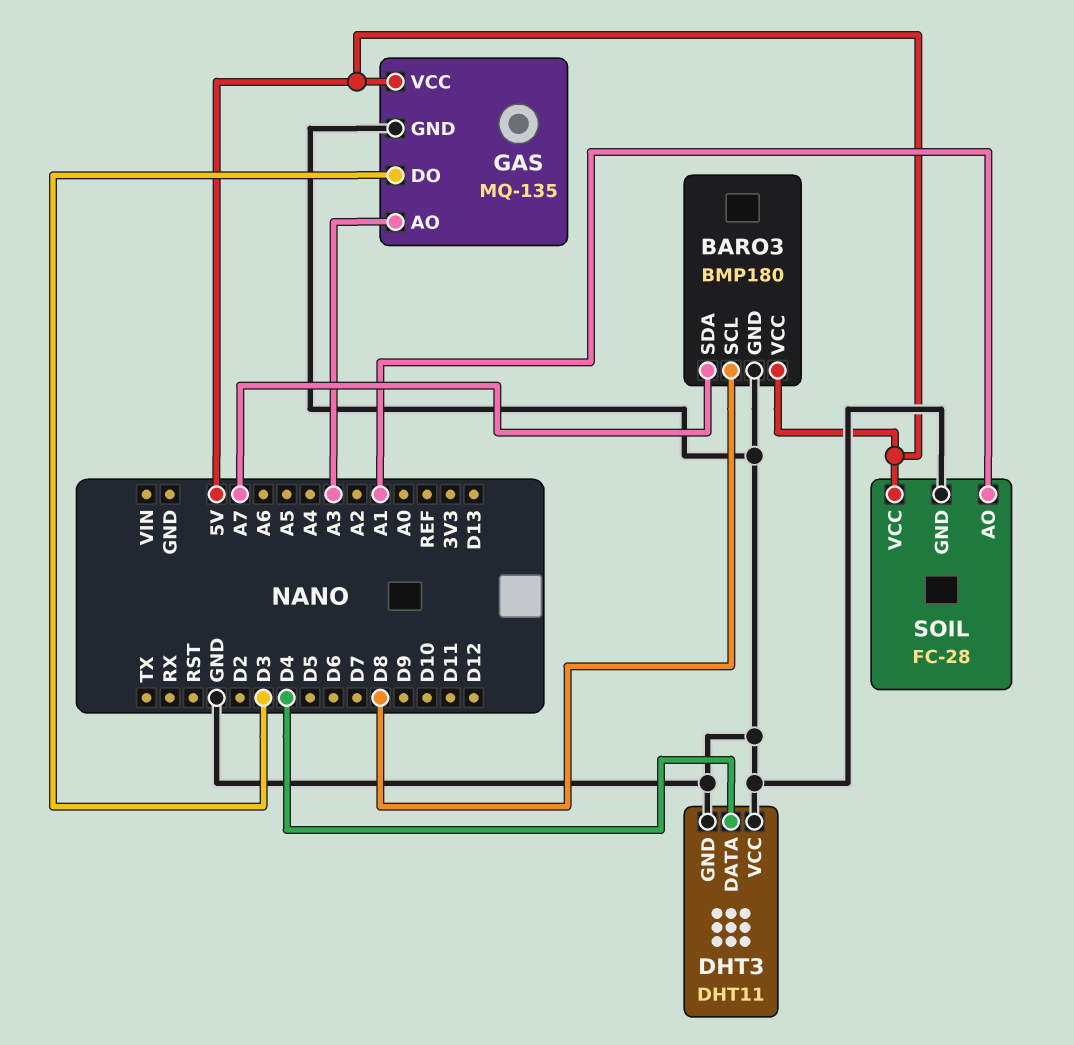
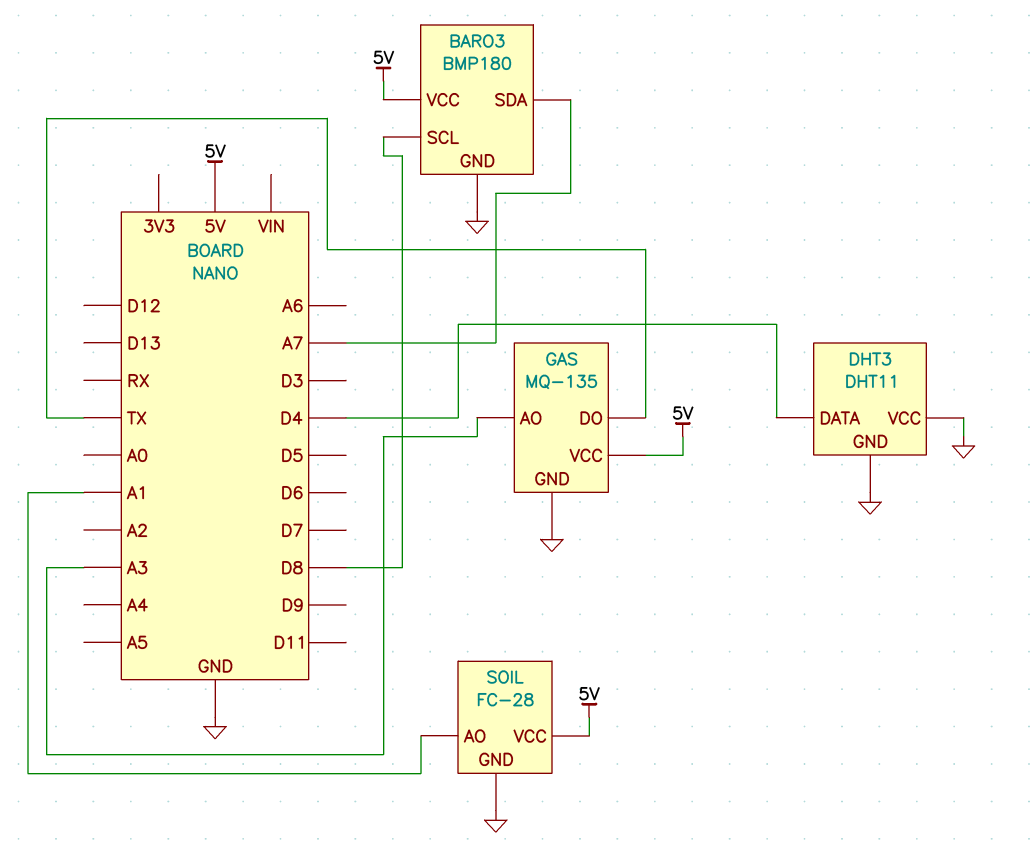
GAS pin DO: D3 -> TX

